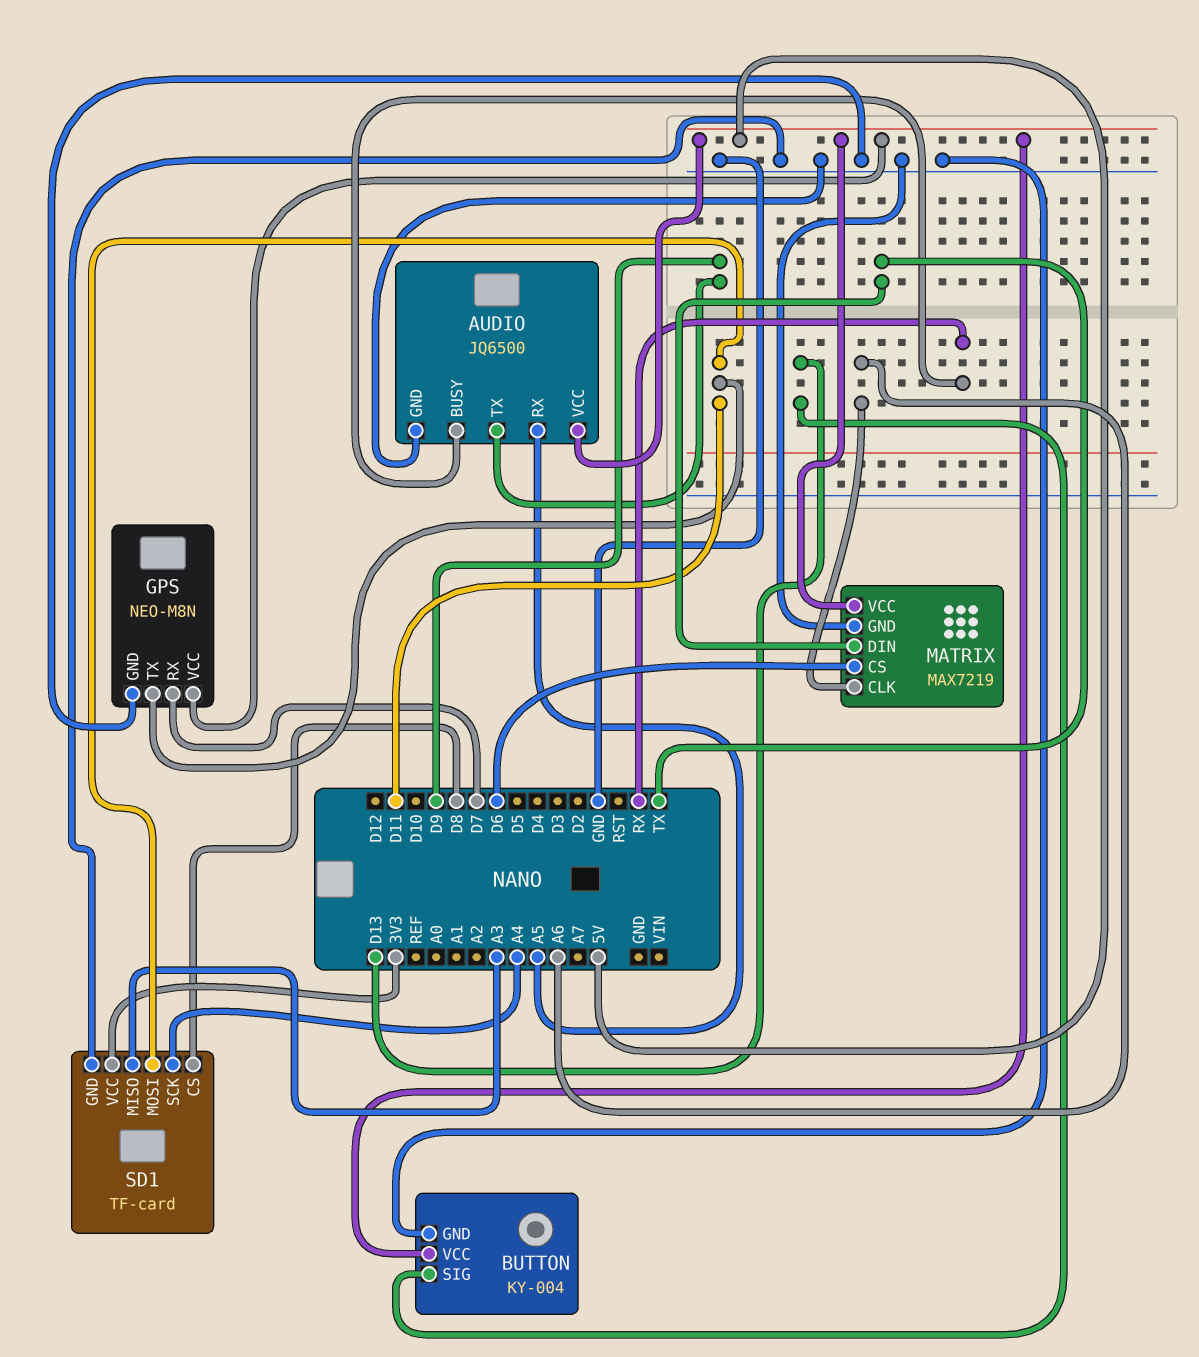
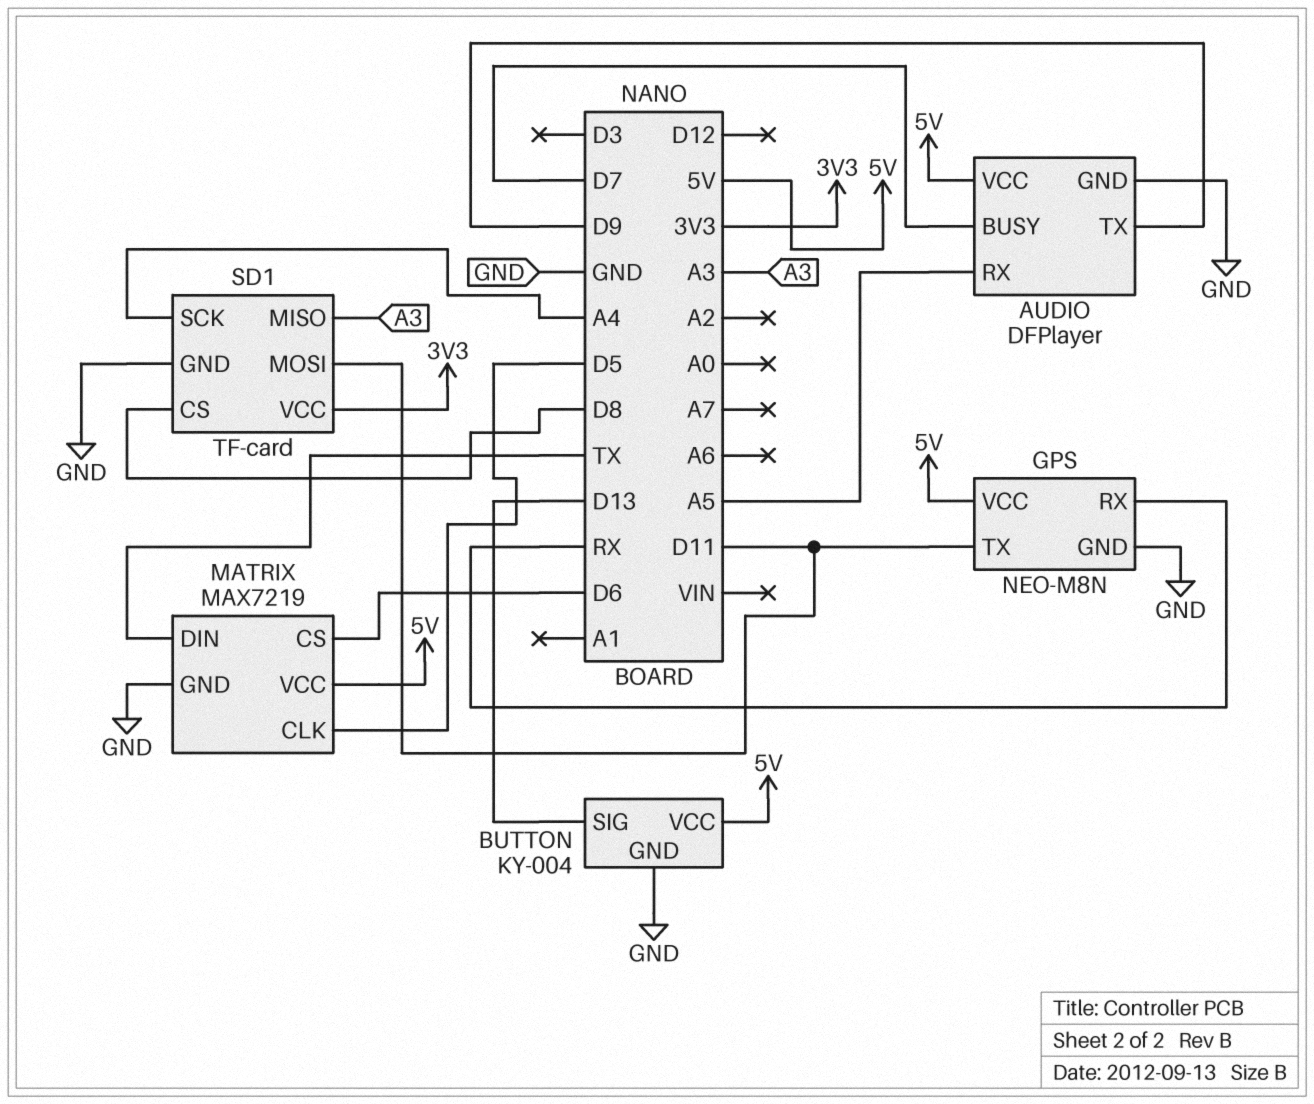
AUDIO: JQ6500 -> DFPlayer
AUDIO pin BUSY: RX -> D7
GPS pin RX: D7 -> RX
MATRIX pin CLK: A6 -> D5

